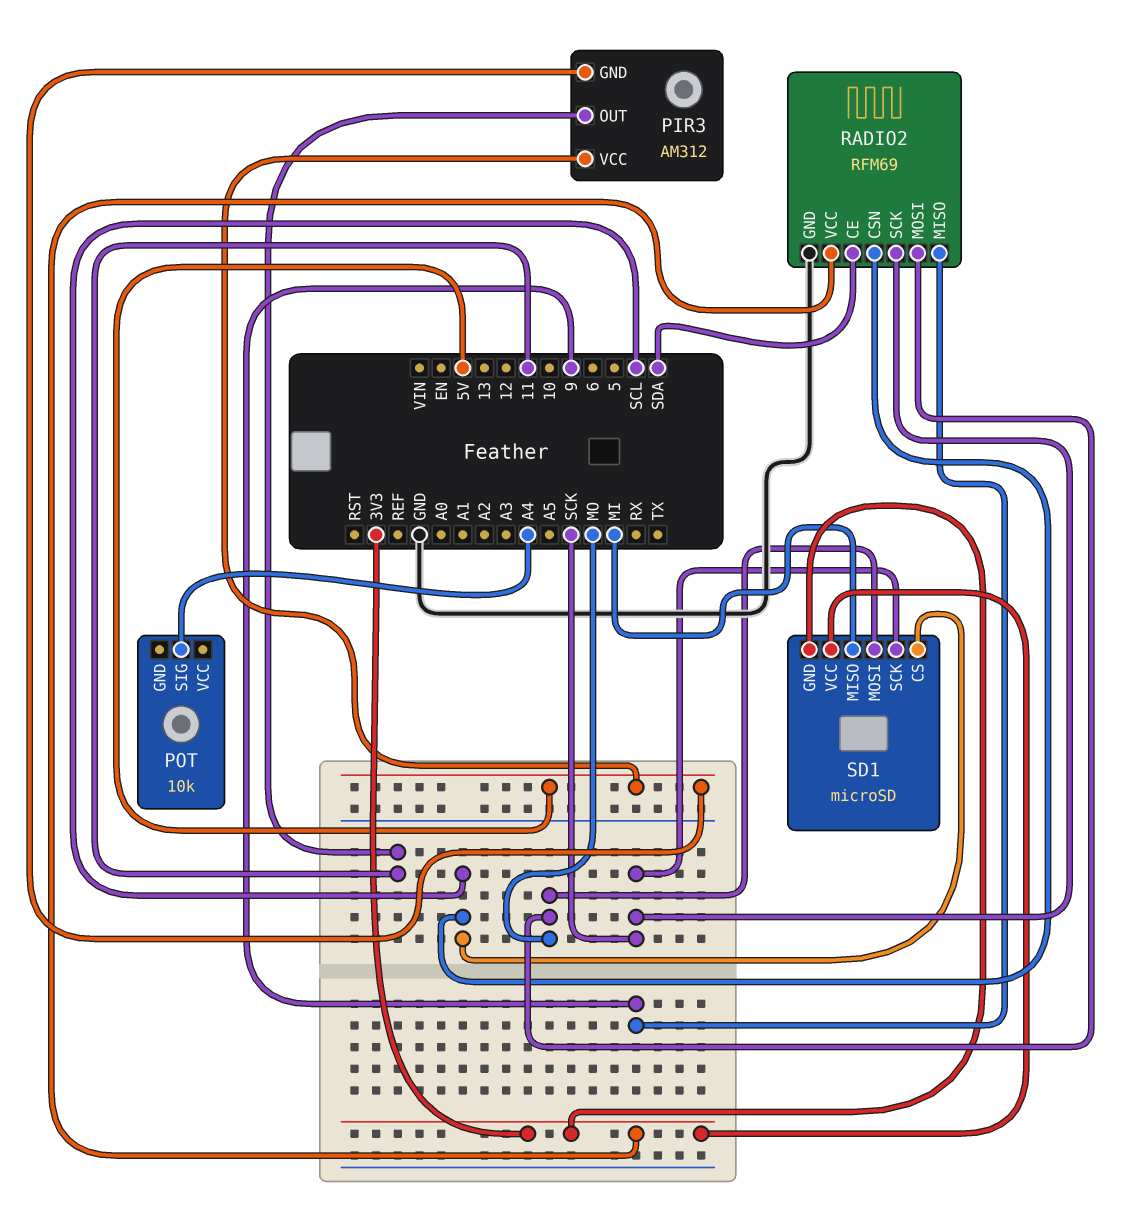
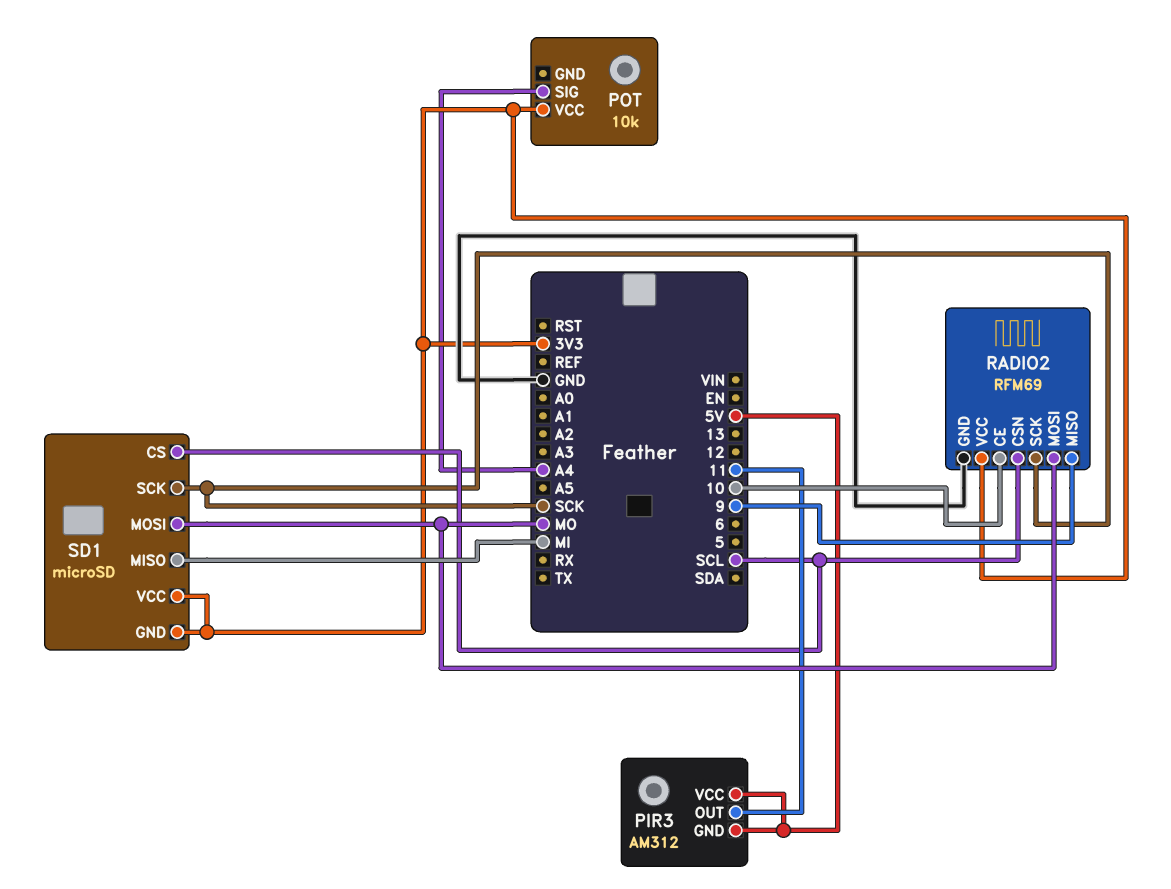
POT pin VCC: none -> 3V3
RADIO2 pin CE: SDA -> 10

